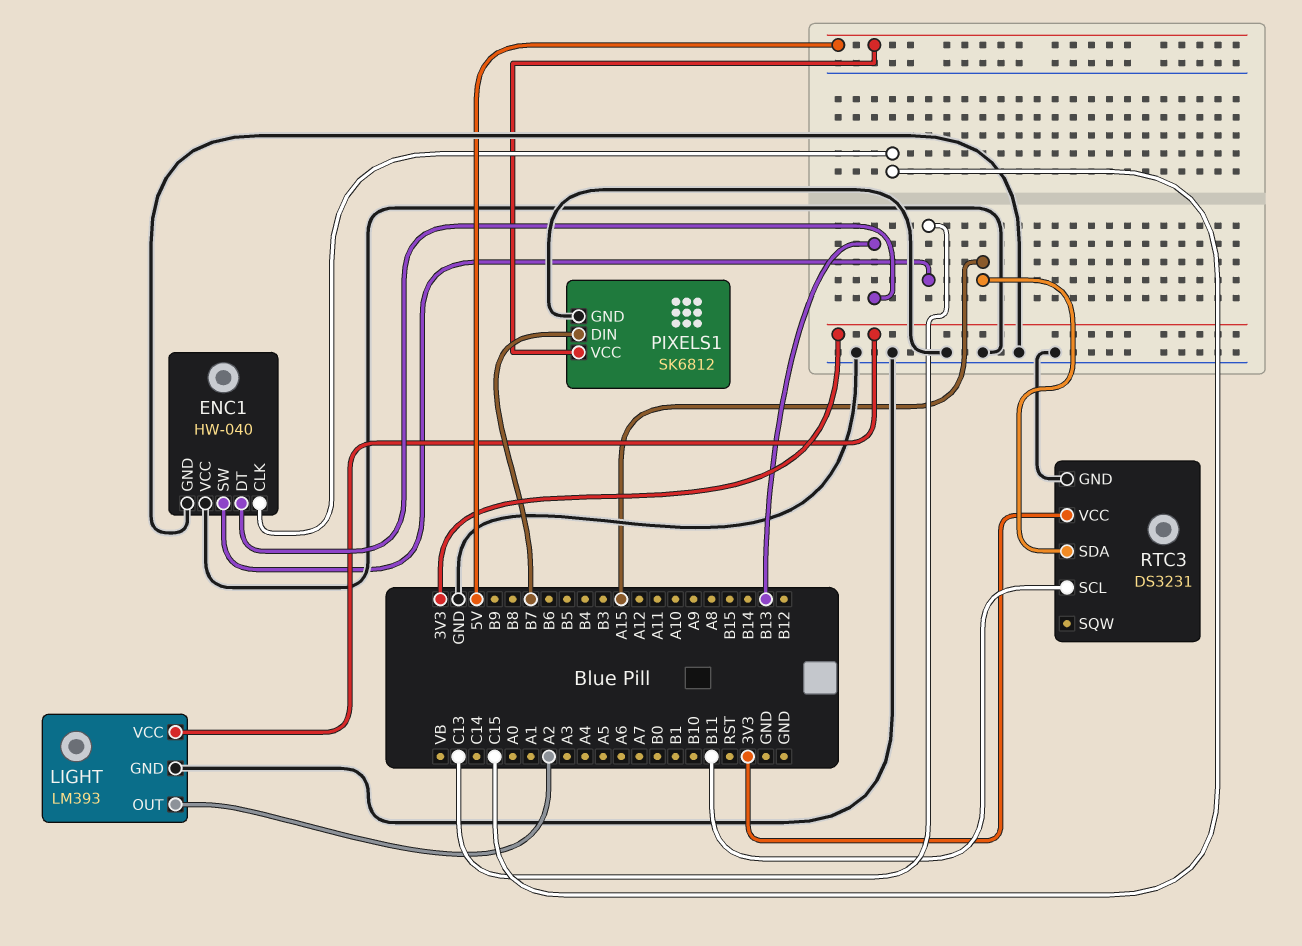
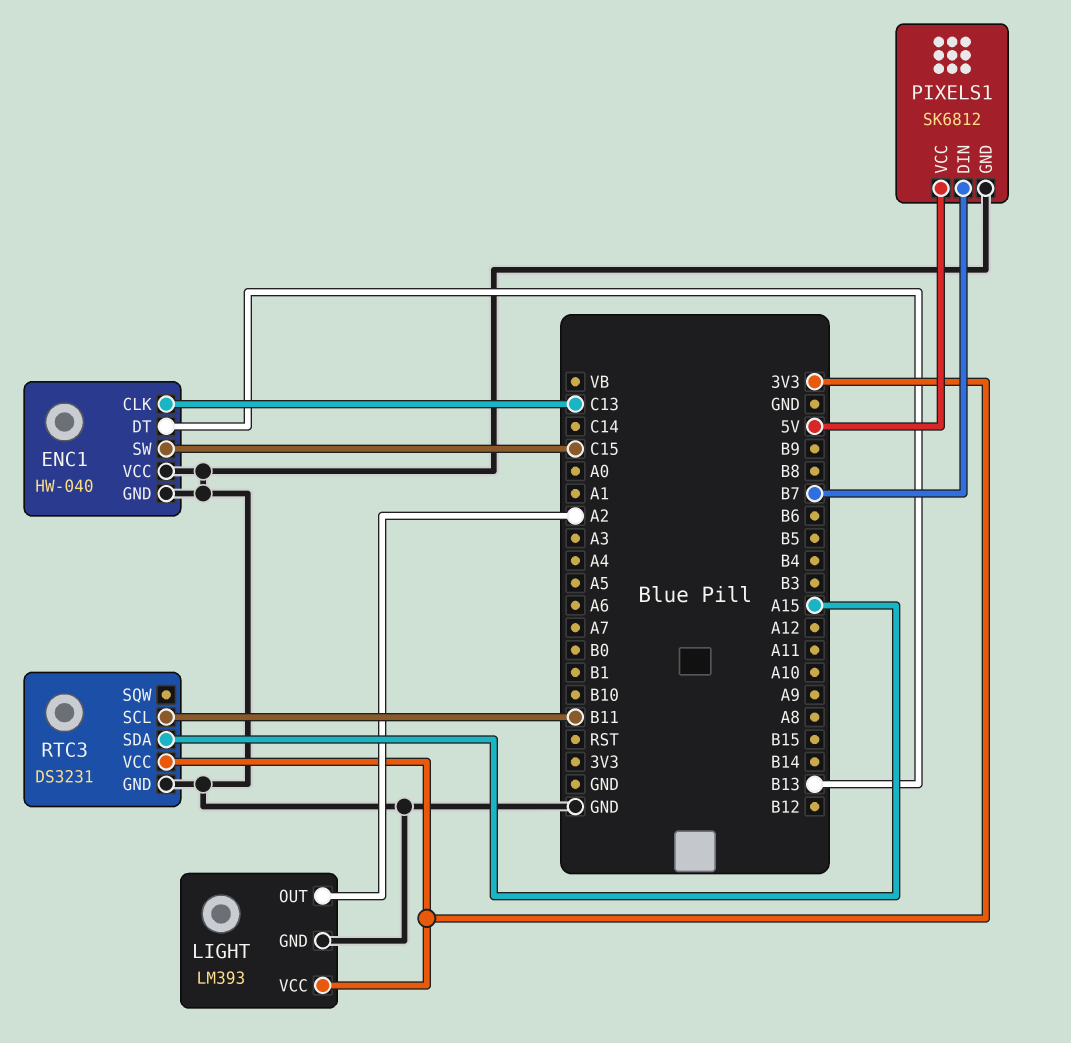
ENC1 pin CLK: C15 -> C13
ENC1 pin SW: C13 -> C15

